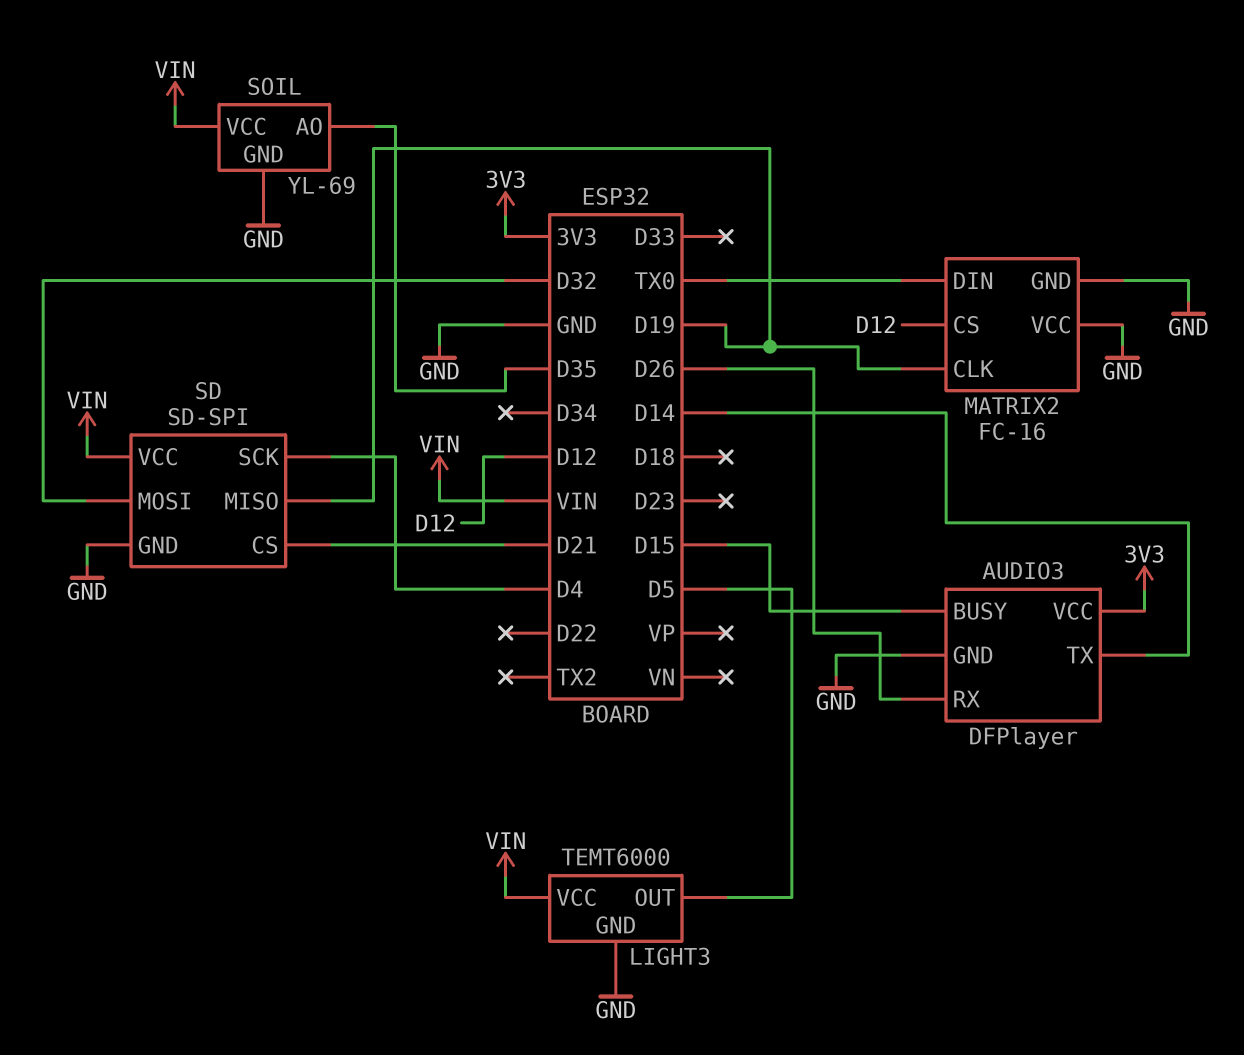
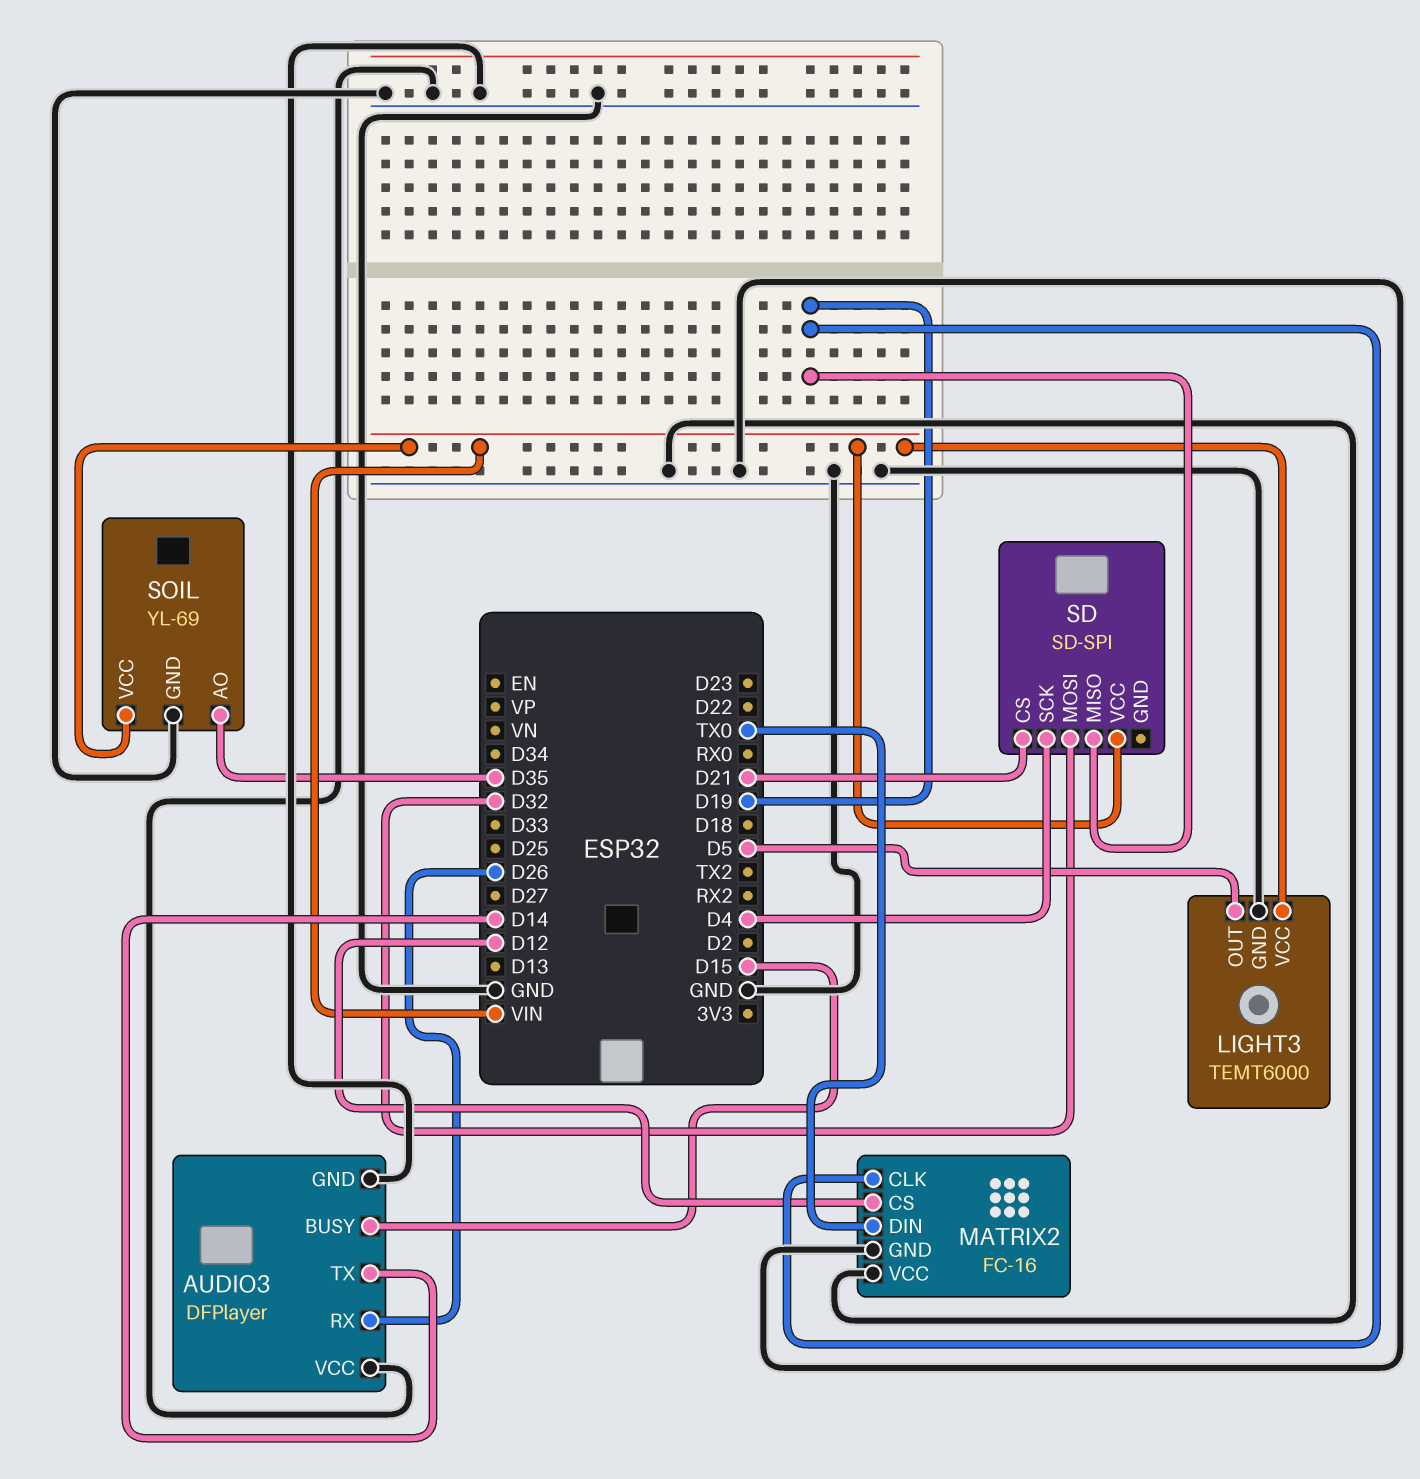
AUDIO3 pin VCC: 3V3 -> GND
SD pin GND: GND -> none

